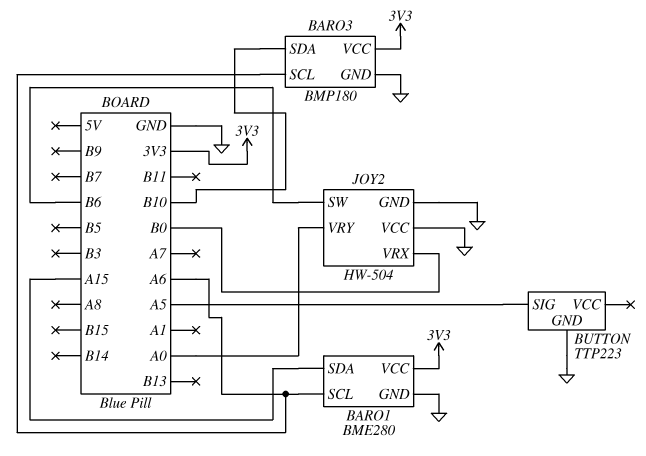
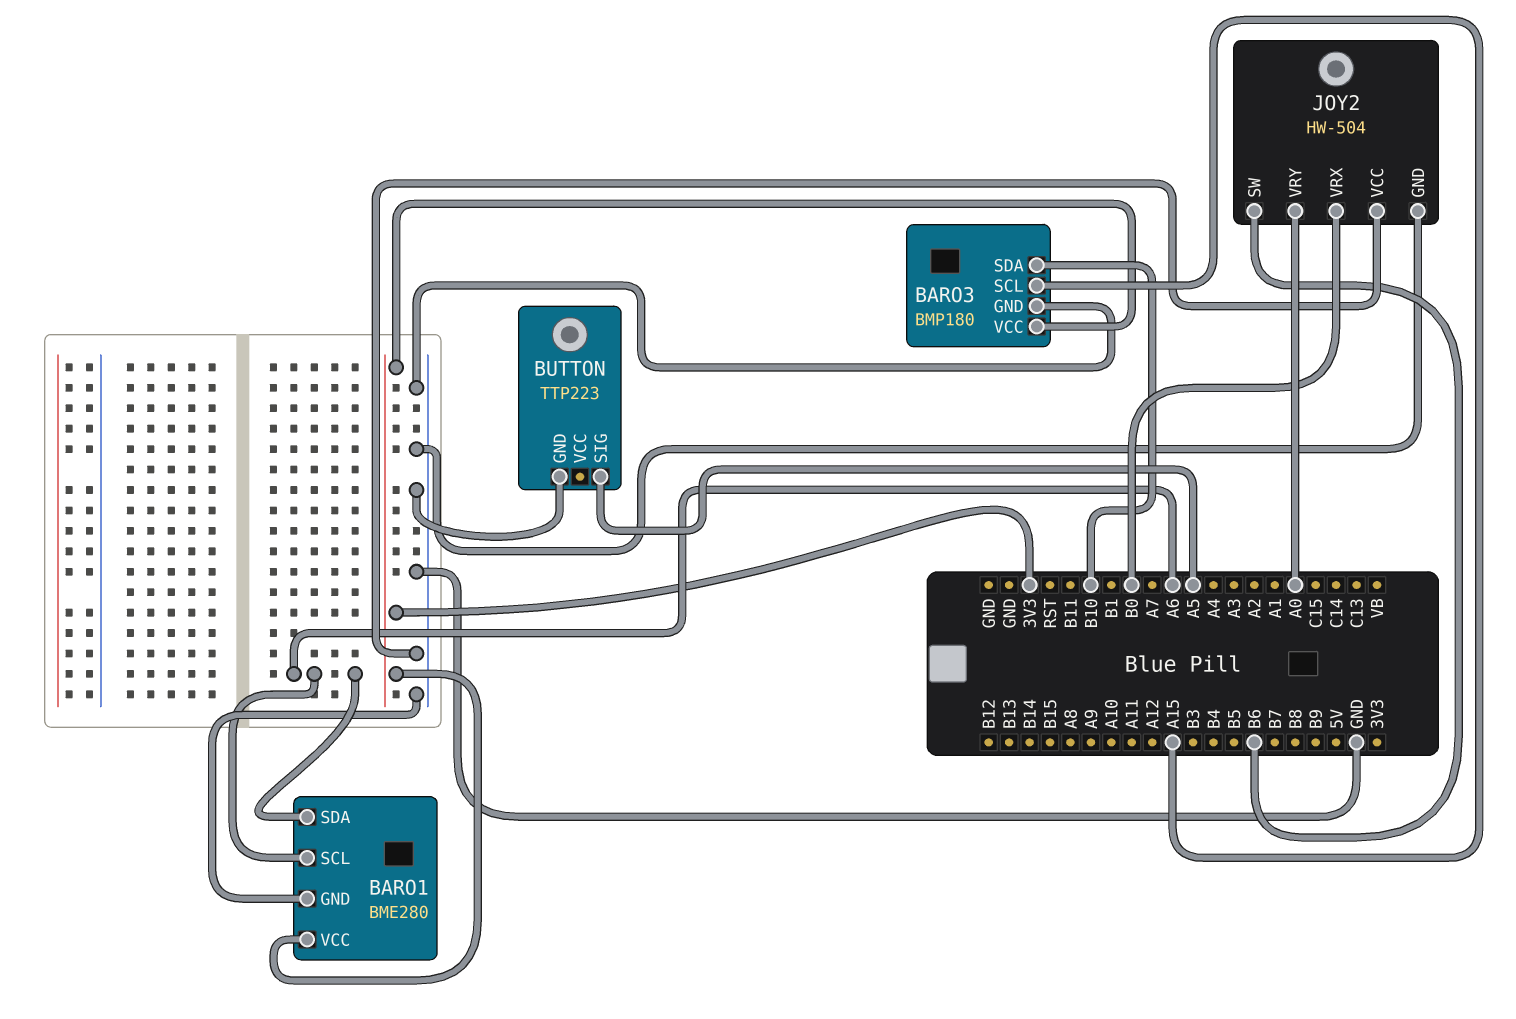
BARO1 pin SDA: A15 -> A6
BARO3 pin SCL: A6 -> A15

